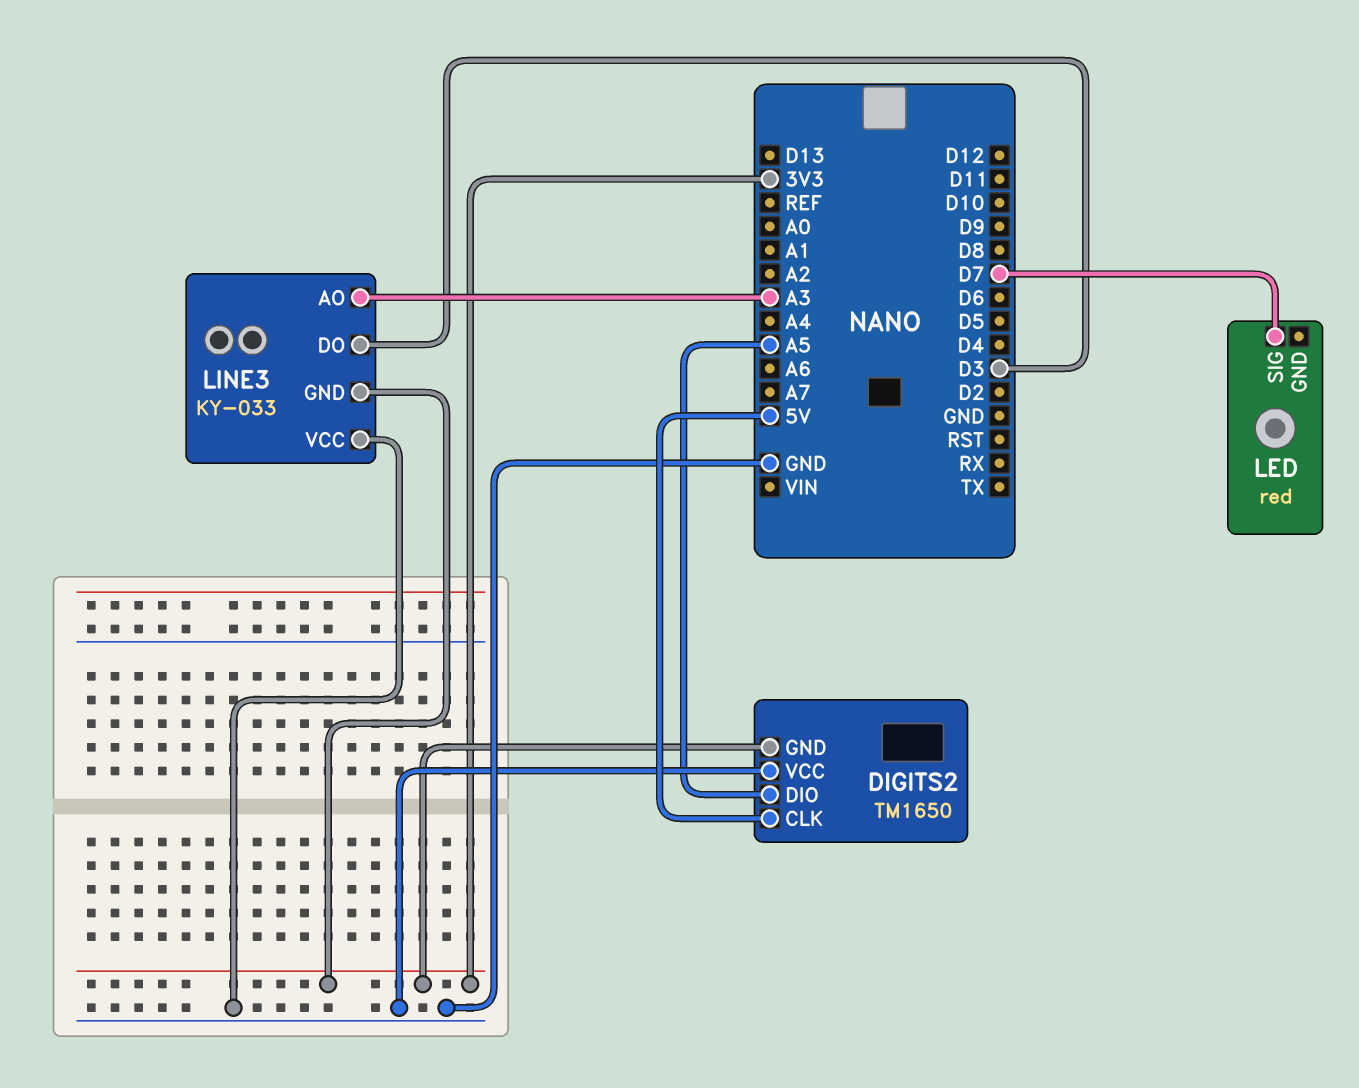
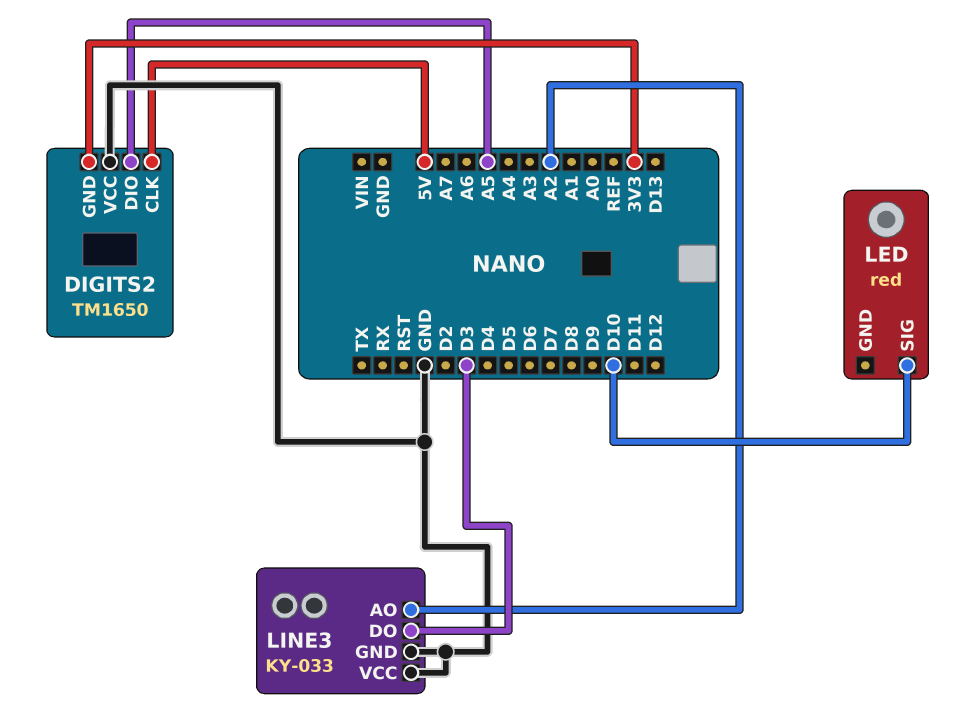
LED pin SIG: D7 -> D10
LINE3 pin AO: A3 -> A2
LINE3 pin GND: 3V3 -> GND

